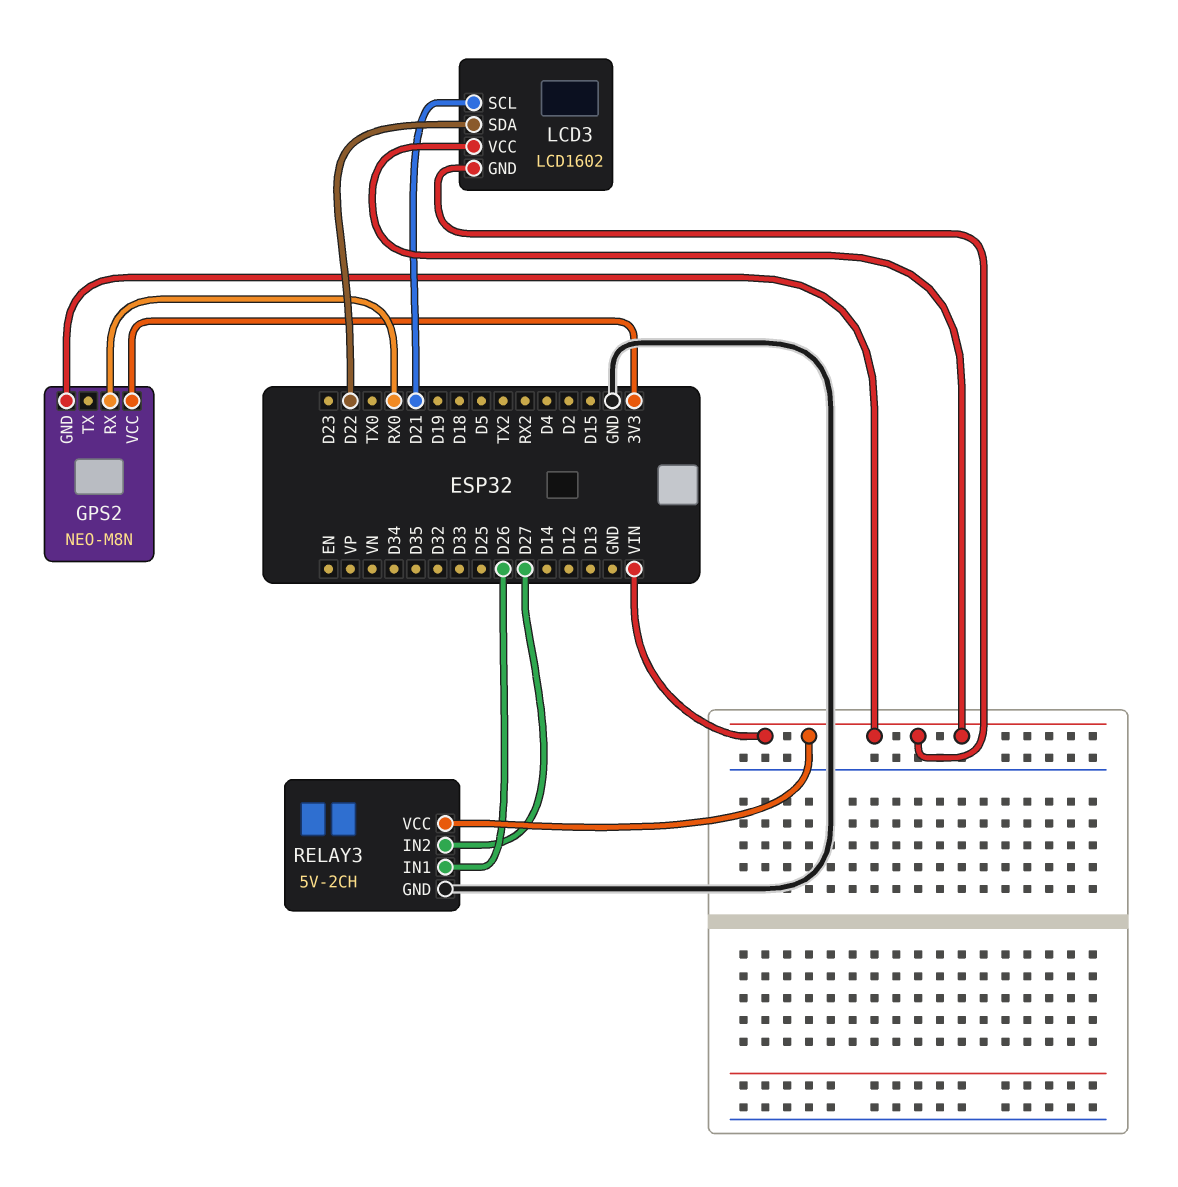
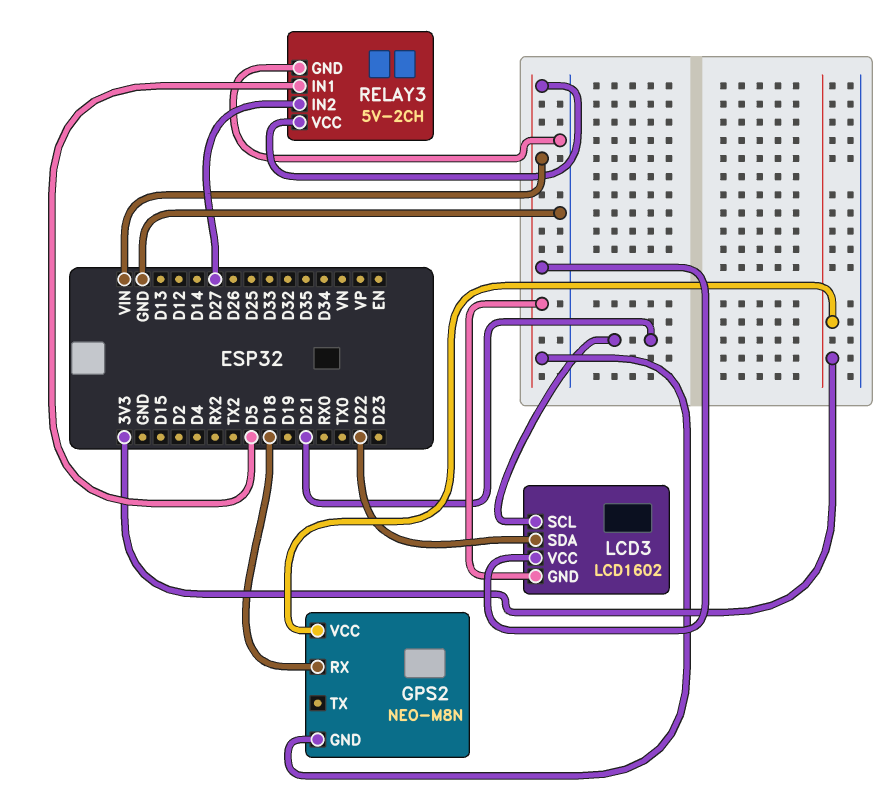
GPS2 pin RX: RX0 -> D18
RELAY3 pin IN1: D26 -> D5

